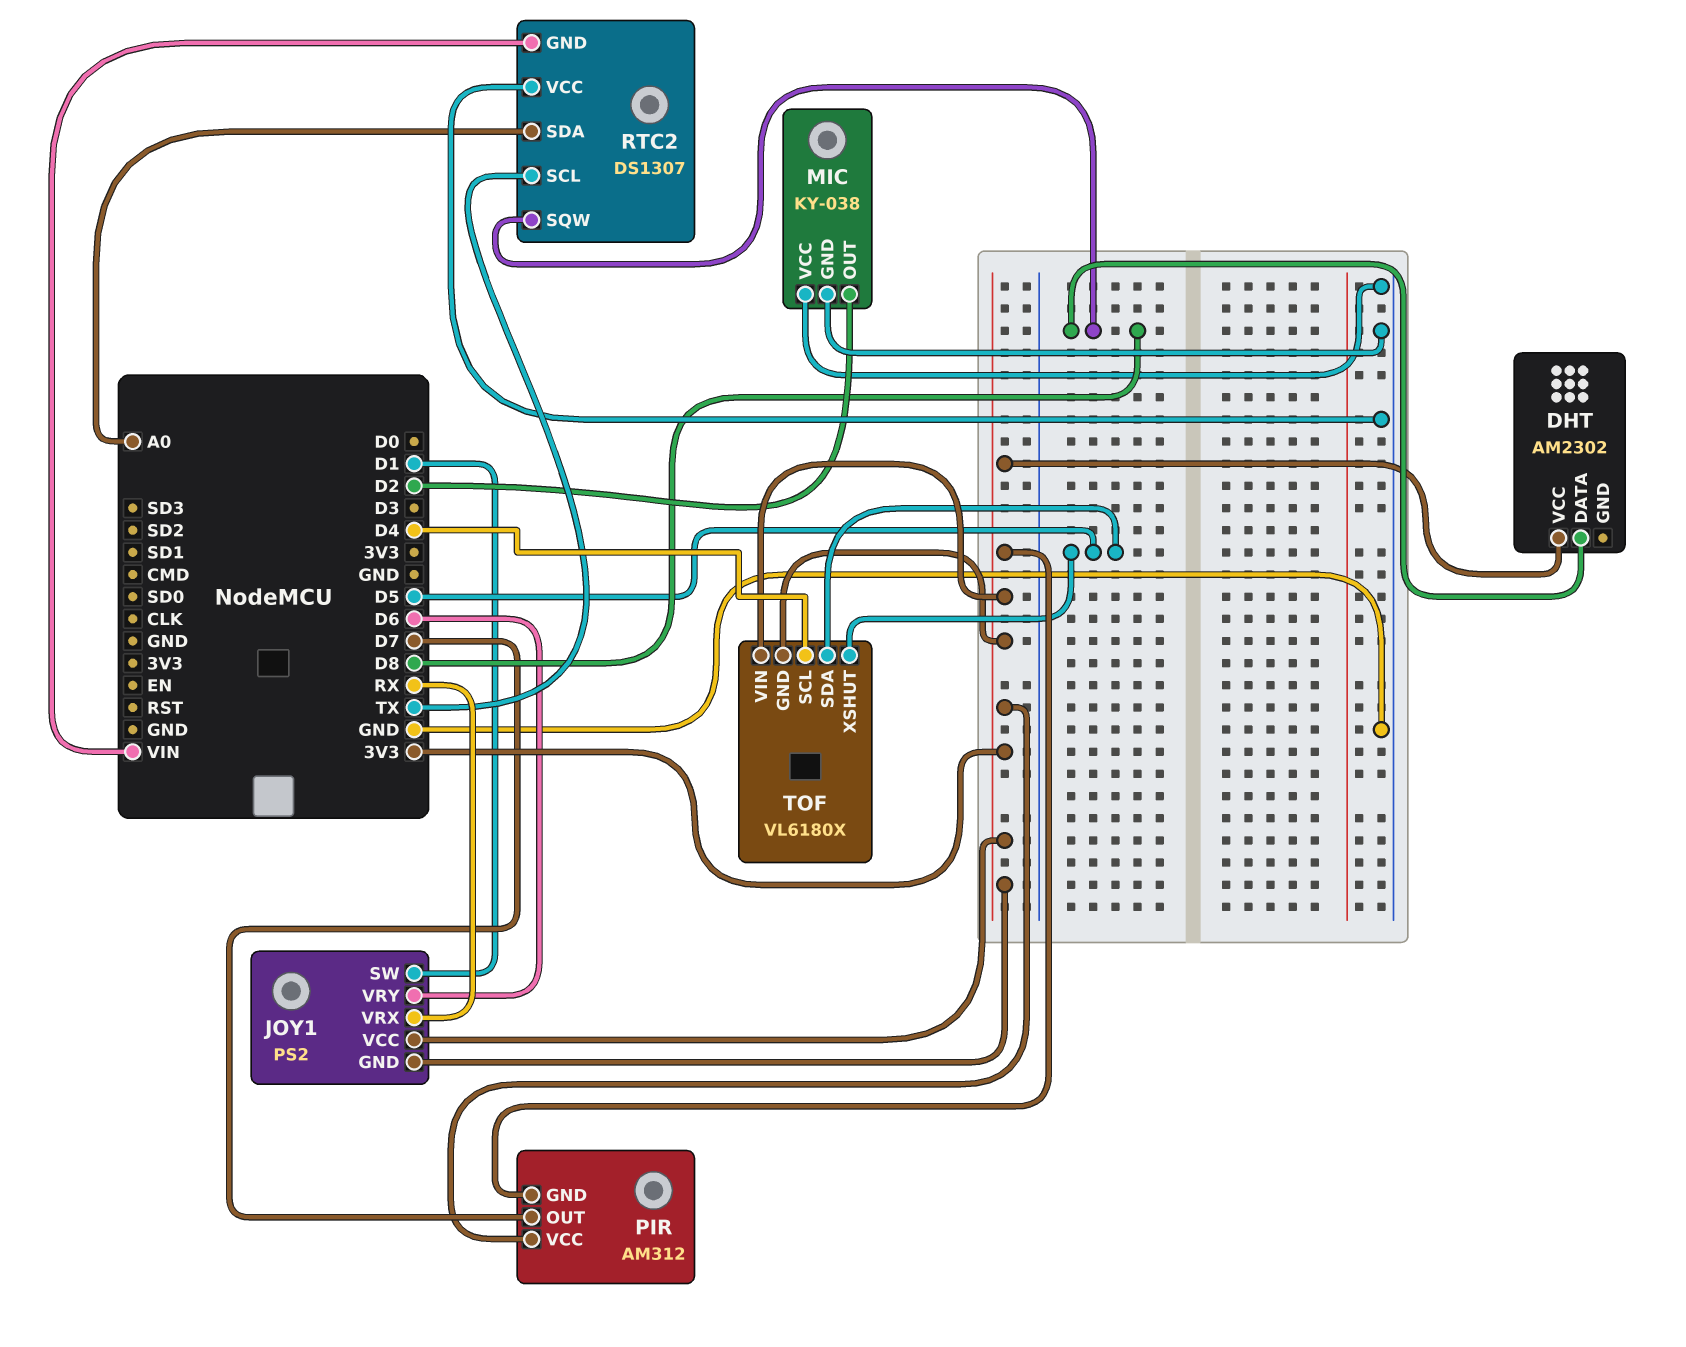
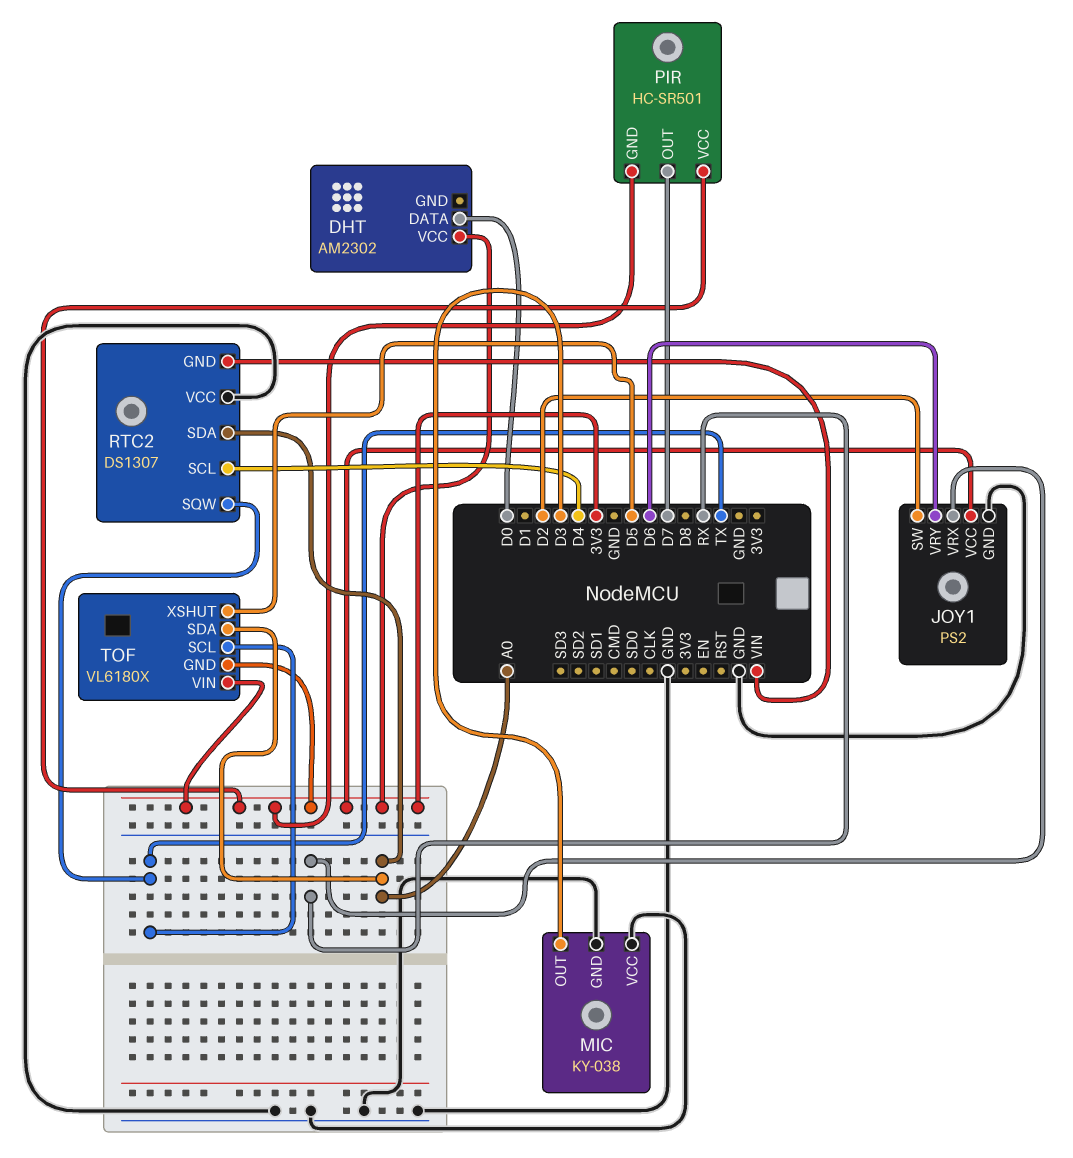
DHT pin DATA: D8 -> D0
JOY1 pin GND: 3V3 -> GND
JOY1 pin SW: D1 -> D2
MIC pin OUT: D2 -> D3
PIR: AM312 -> HC-SR501
RTC2 pin SCL: TX -> D4
RTC2 pin SQW: D8 -> TX
TOF pin SCL: D4 -> TX
TOF pin SDA: D5 -> A0

